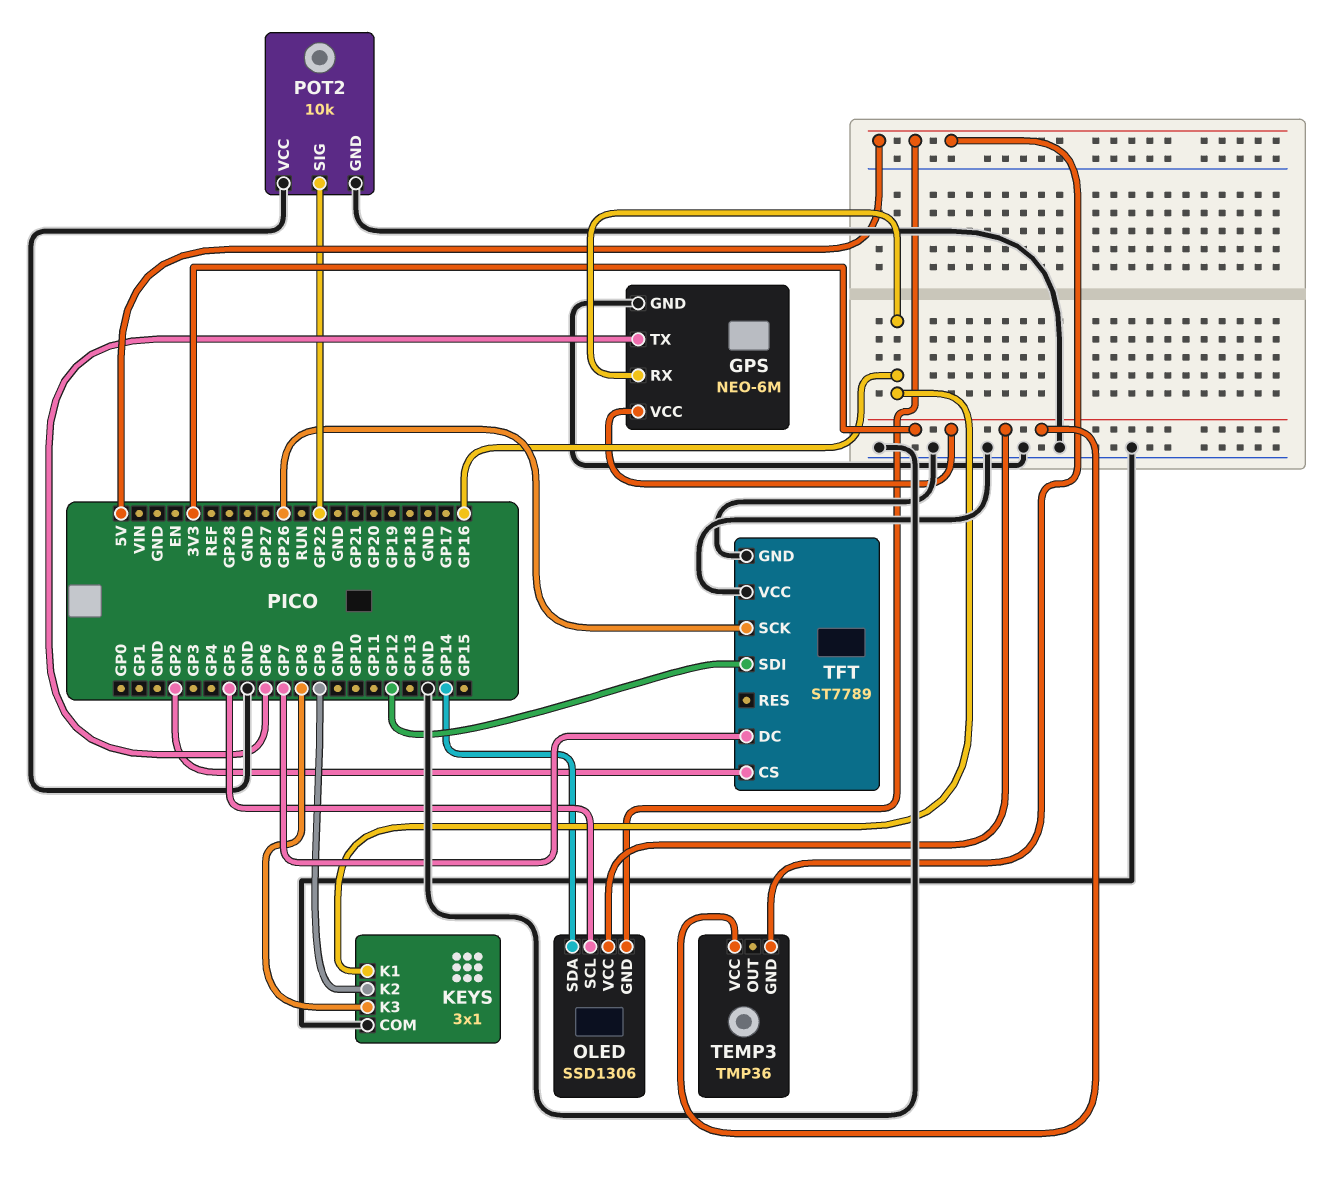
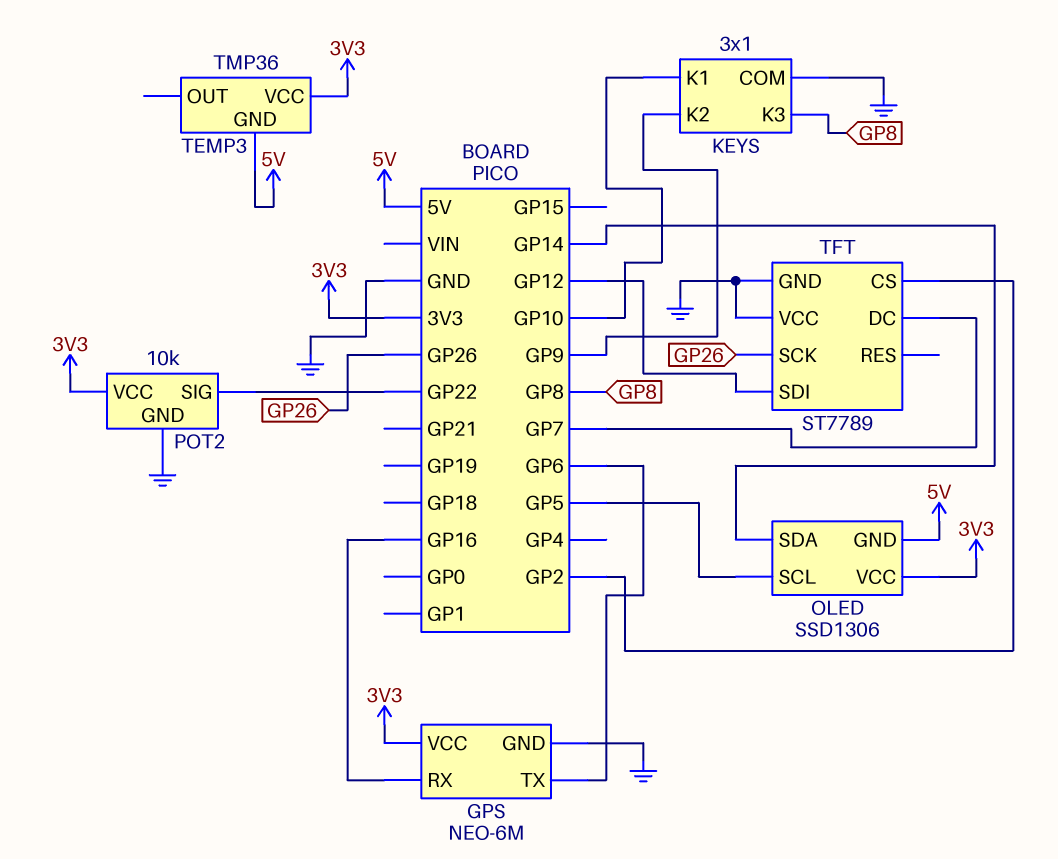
KEYS pin K1: GP16 -> GP10
POT2 pin VCC: GND -> 3V3

